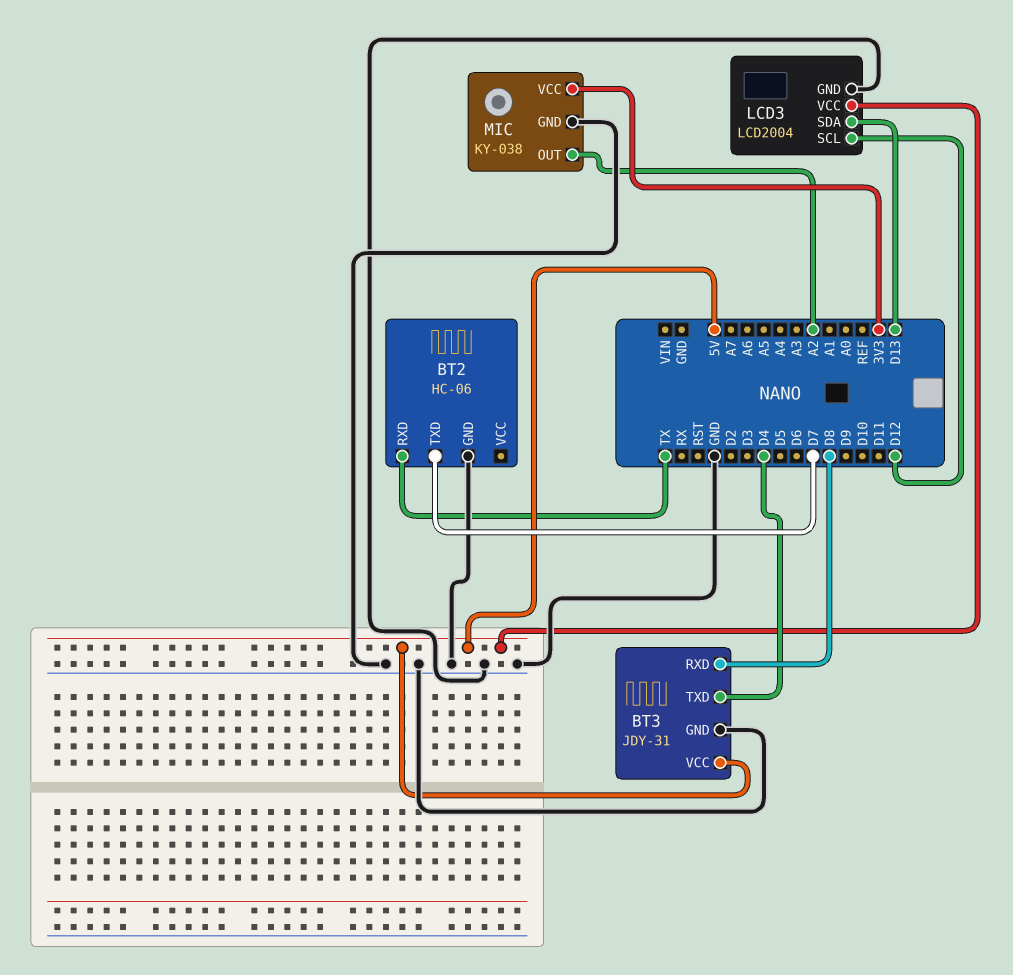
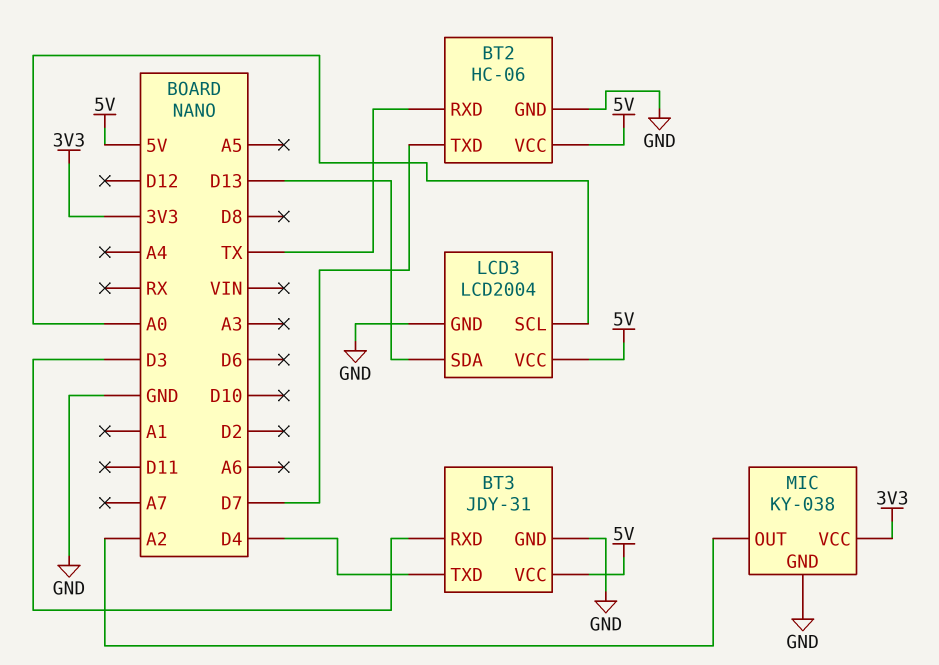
BT2 pin VCC: none -> 5V
BT3 pin RXD: D8 -> D3
LCD3 pin SCL: D12 -> A0

